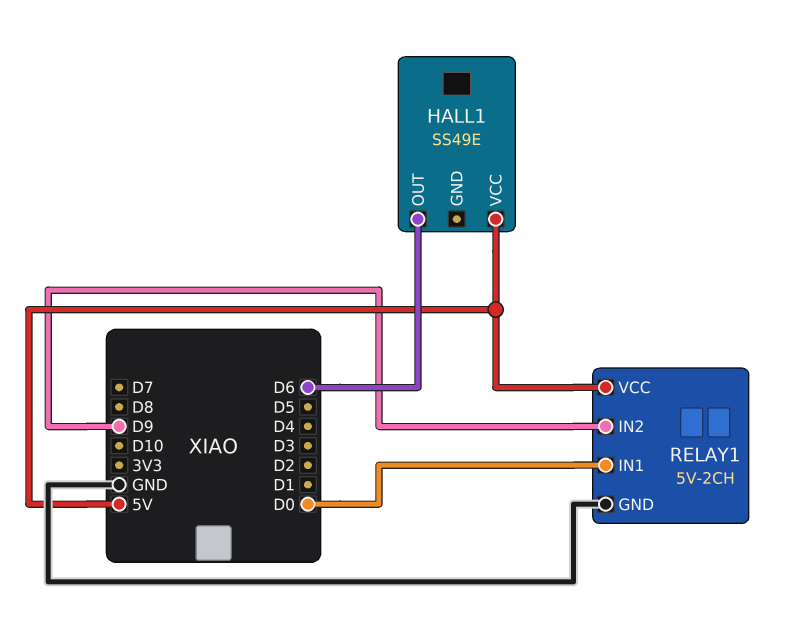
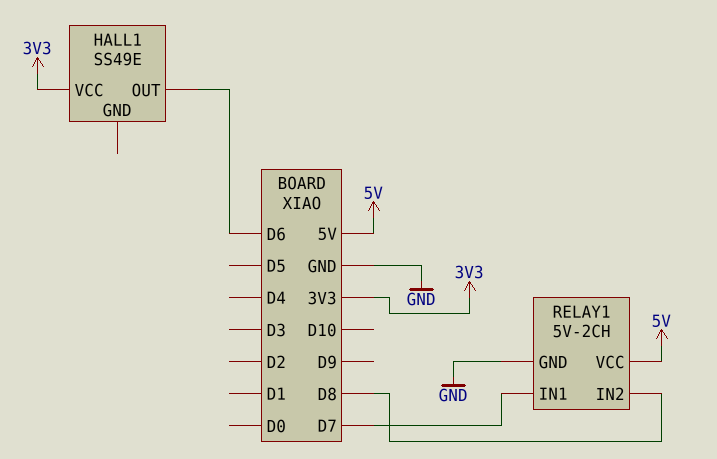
HALL1 pin VCC: 5V -> 3V3
RELAY1 pin IN1: D0 -> D7
RELAY1 pin IN2: D9 -> D8

